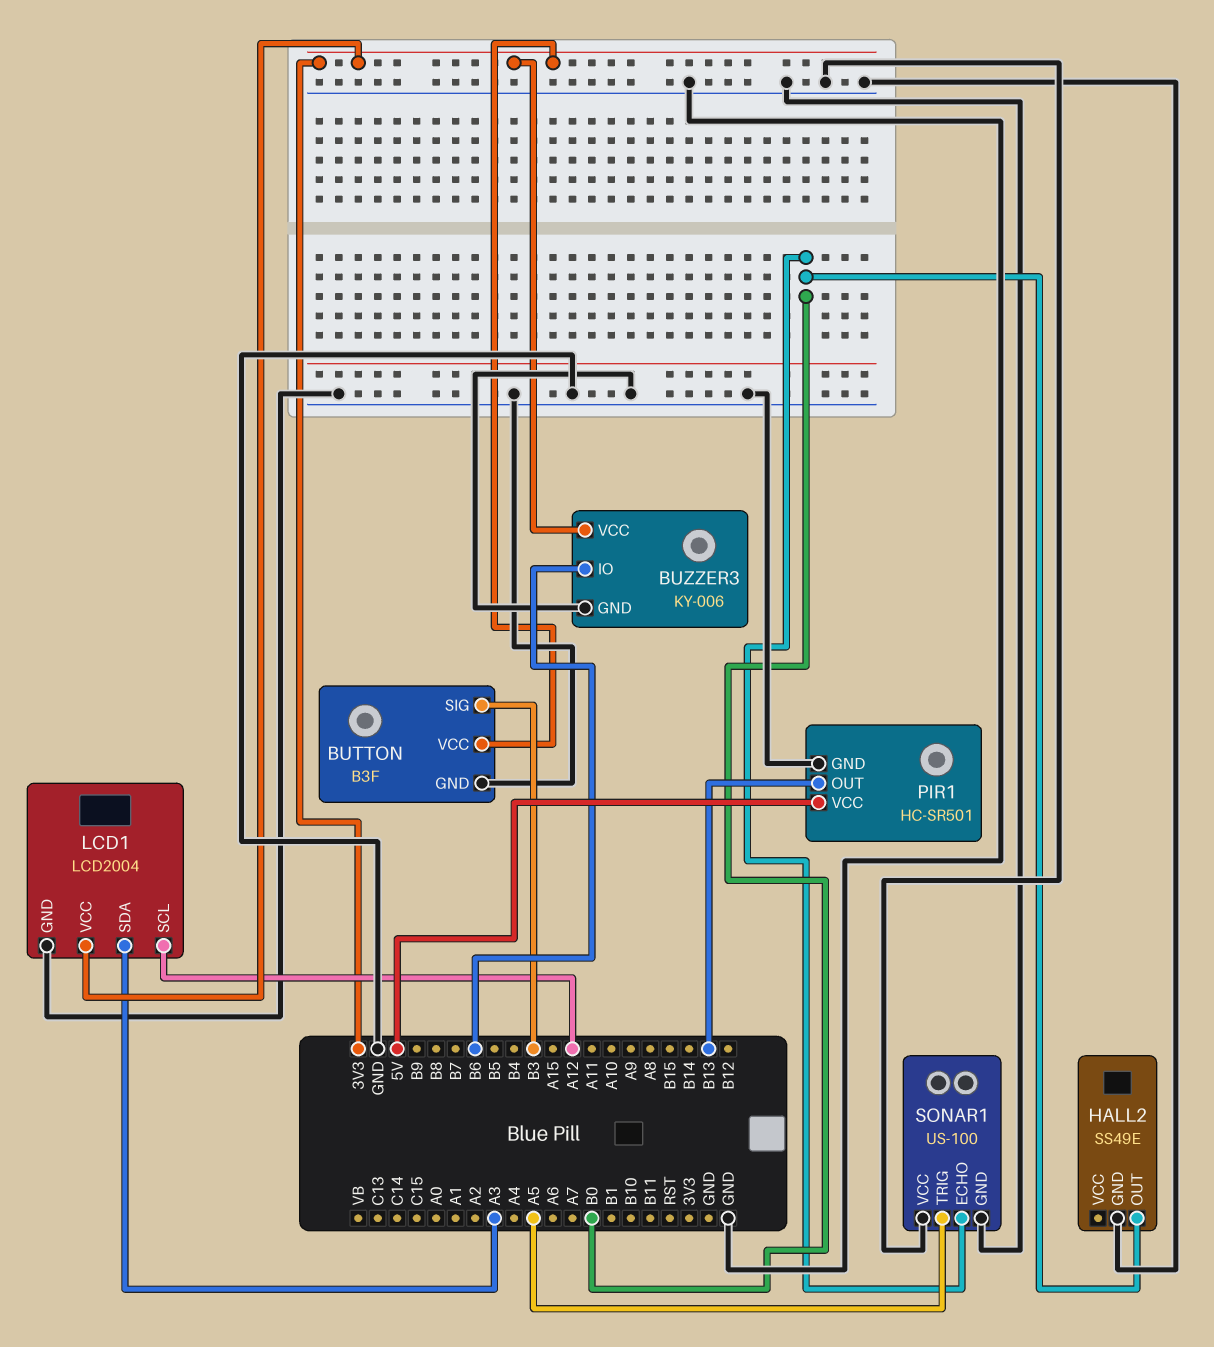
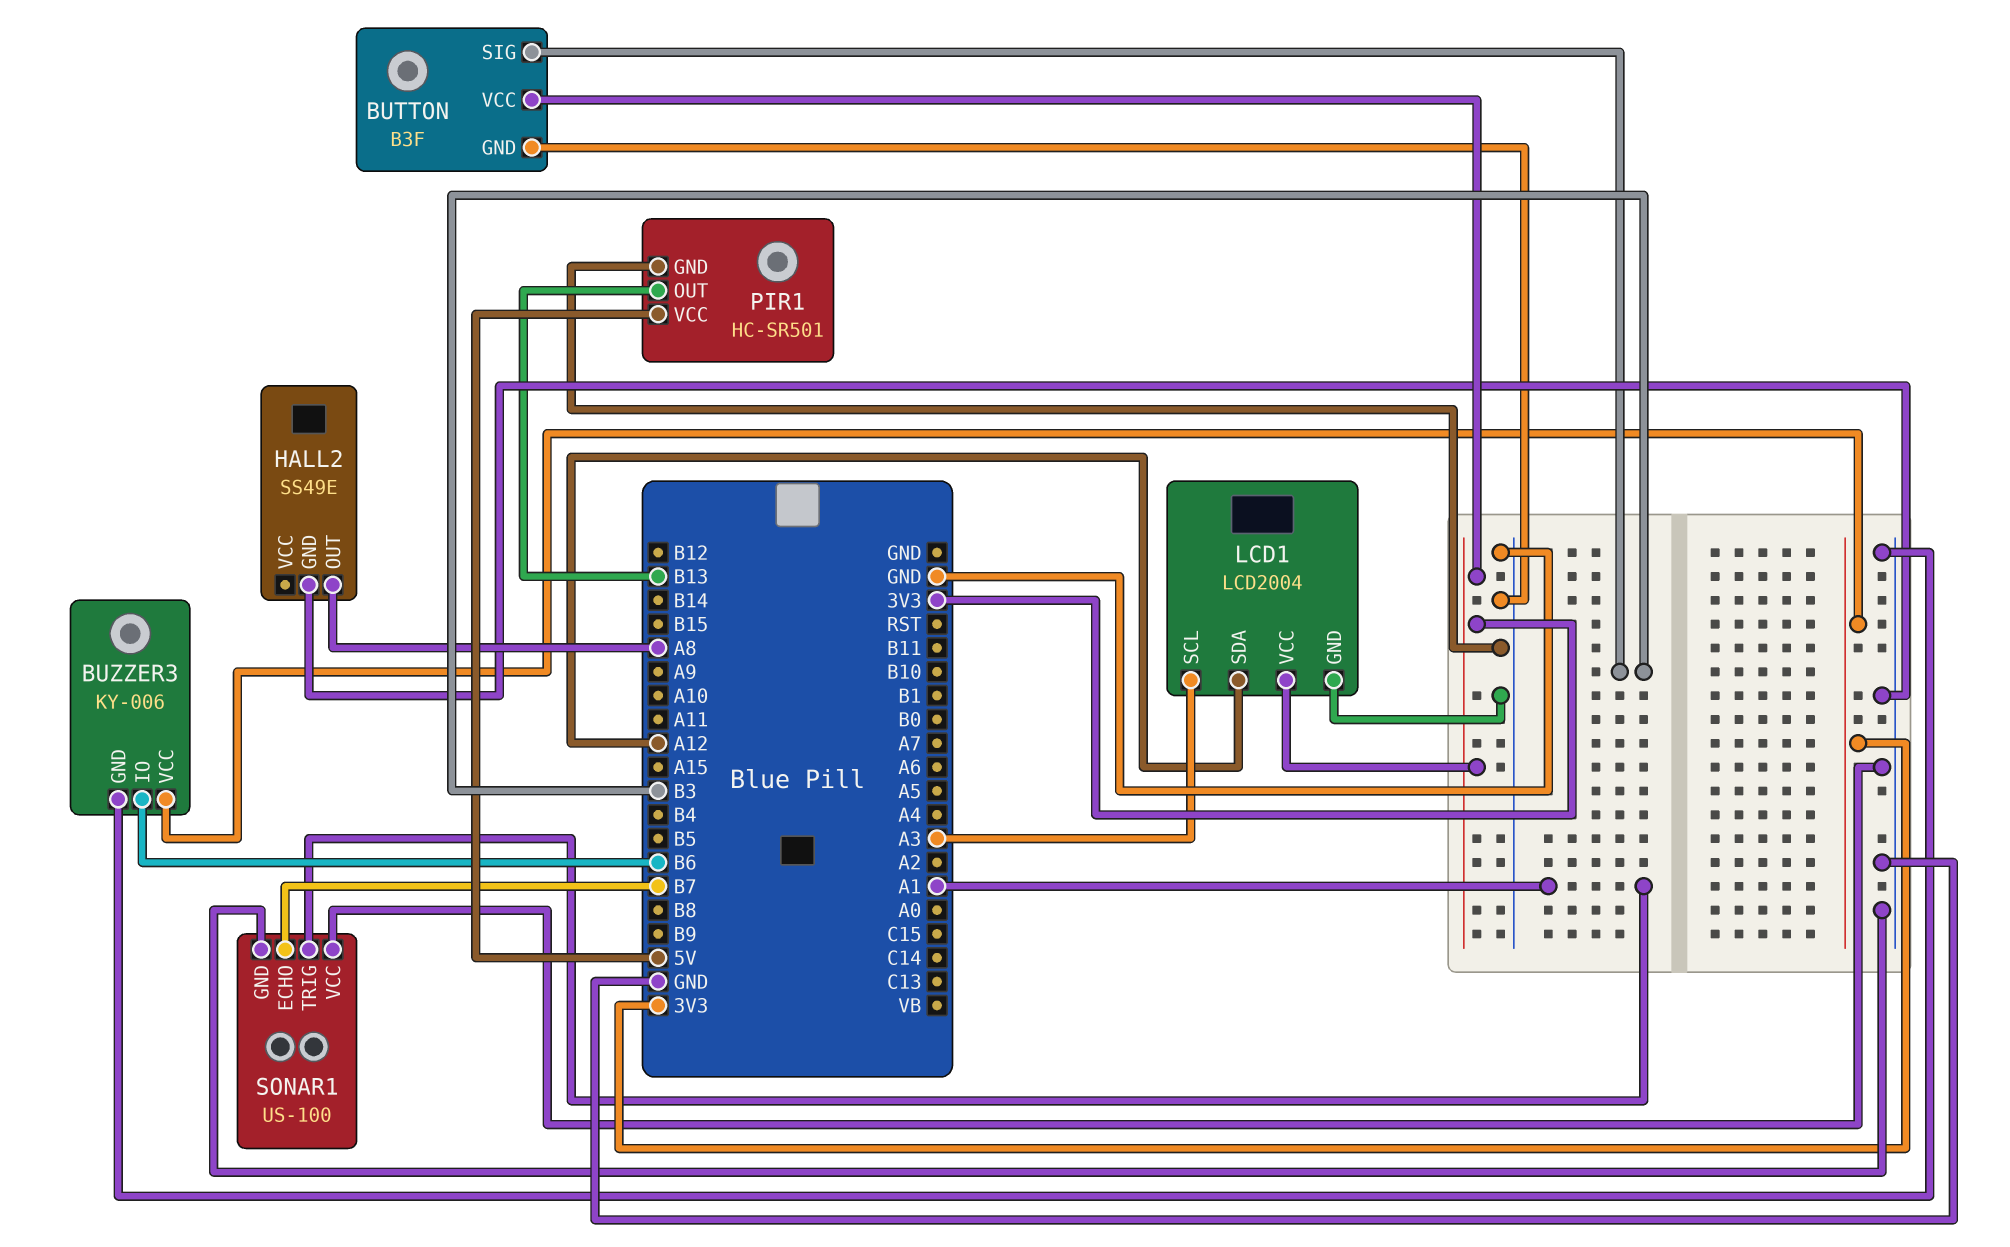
HALL2 pin OUT: B0 -> A8
LCD1 pin SCL: A12 -> A3
LCD1 pin SDA: A3 -> A12
SONAR1 pin ECHO: B0 -> B7
SONAR1 pin TRIG: A5 -> A1

